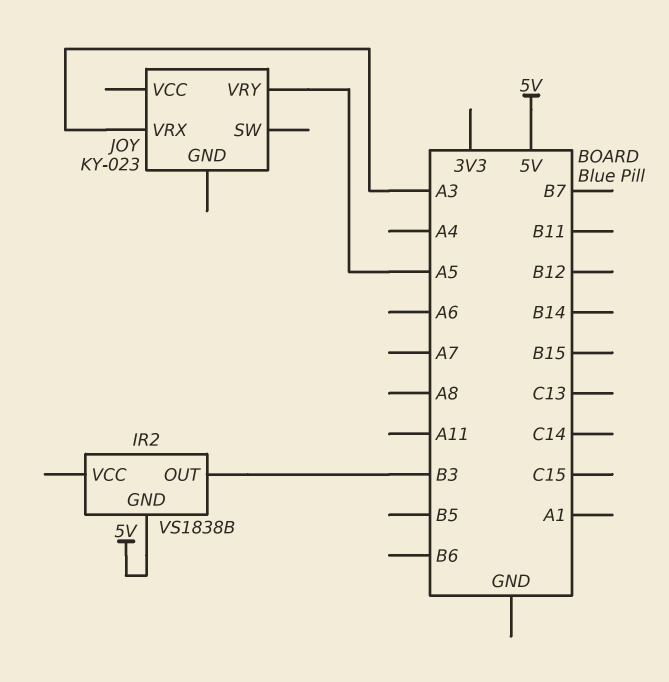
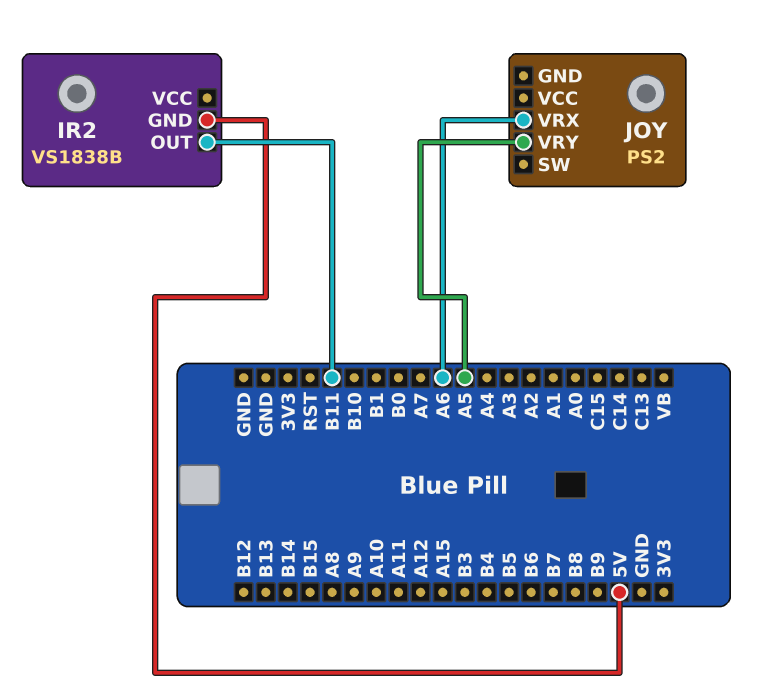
IR2 pin OUT: B3 -> B11
JOY: KY-023 -> PS2
JOY pin VRX: A3 -> A6

